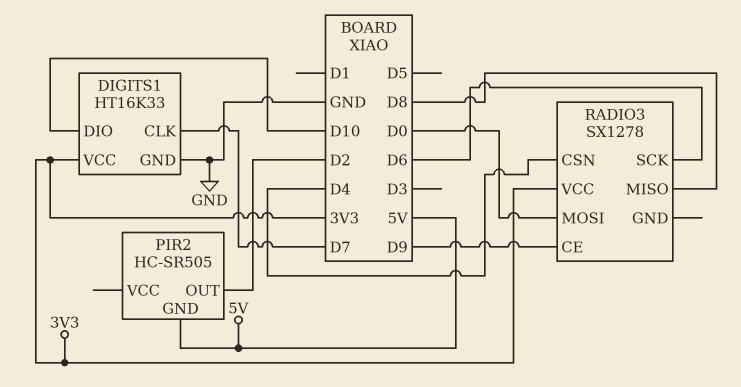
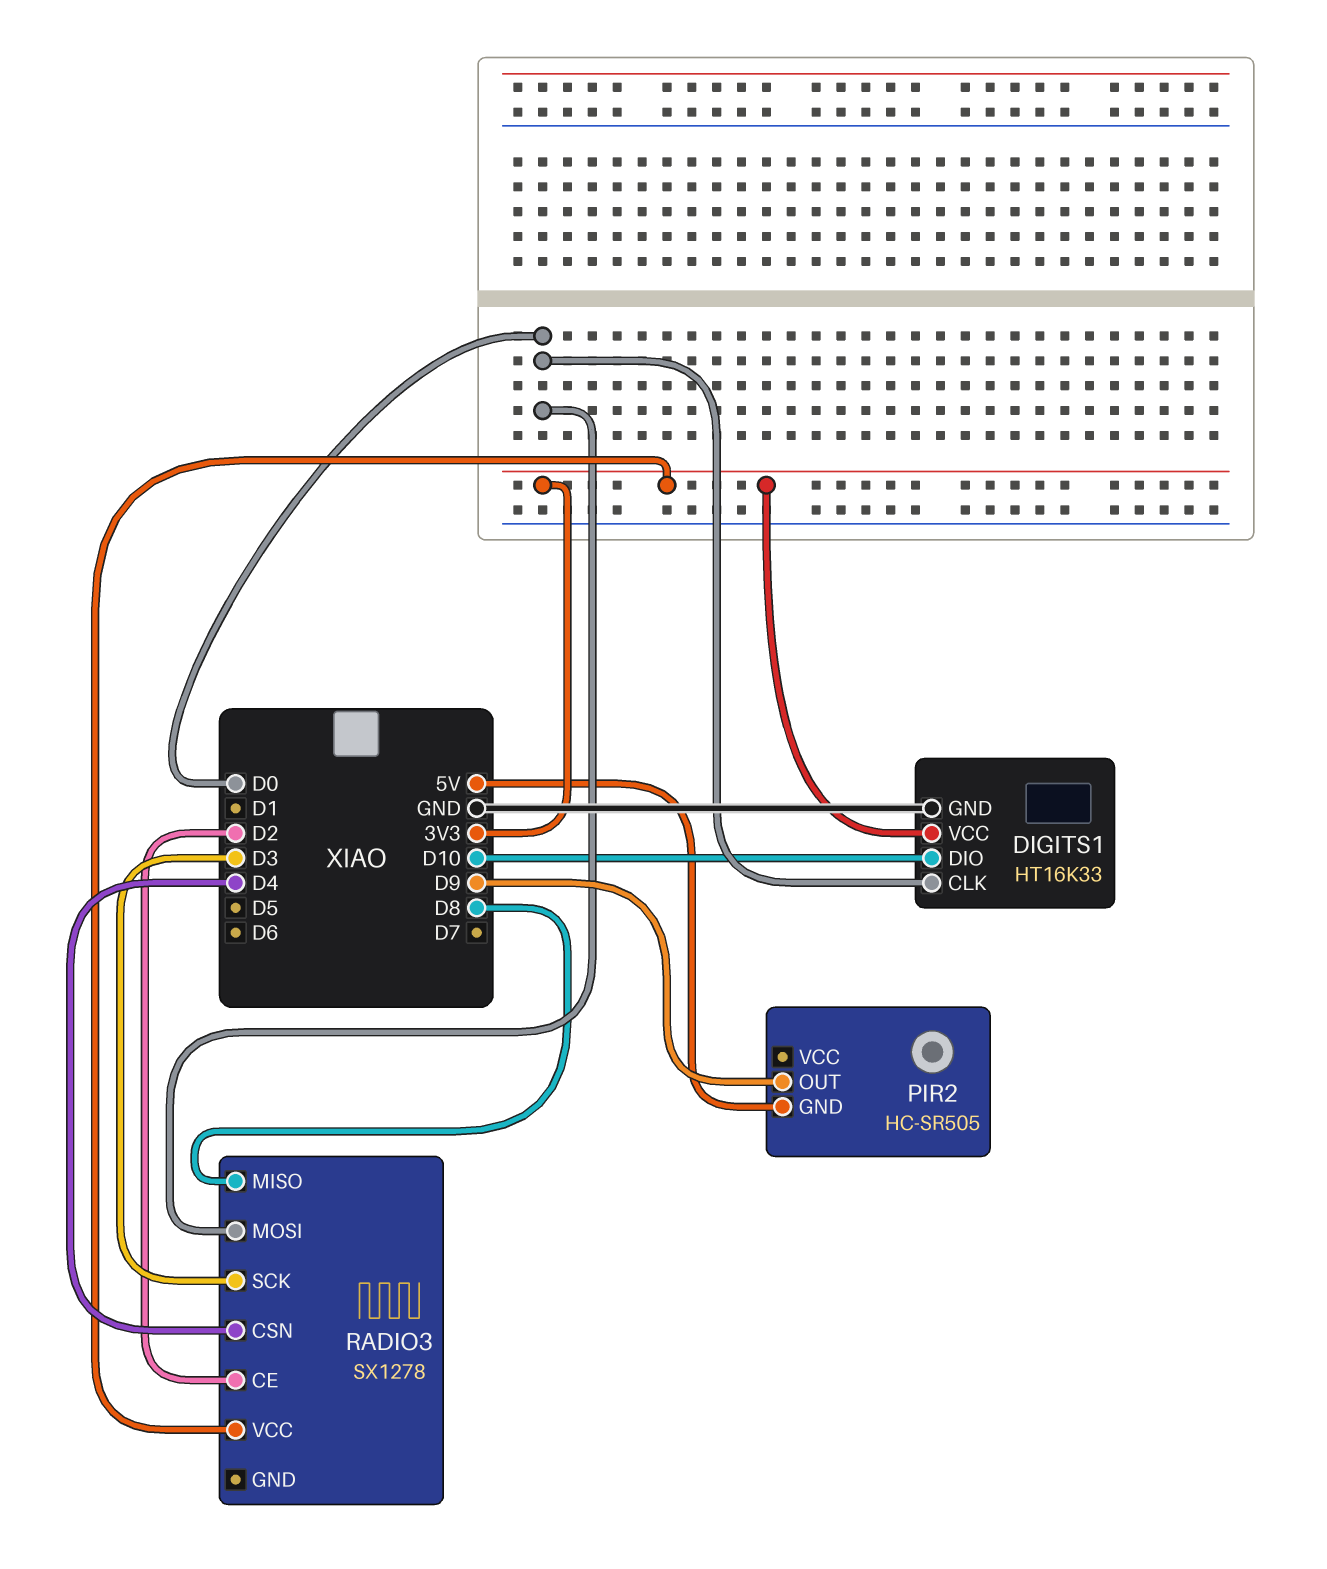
DIGITS1 pin CLK: D7 -> D0
PIR2 pin OUT: D2 -> D9
RADIO3 pin CE: D9 -> D2
RADIO3 pin SCK: D6 -> D3

